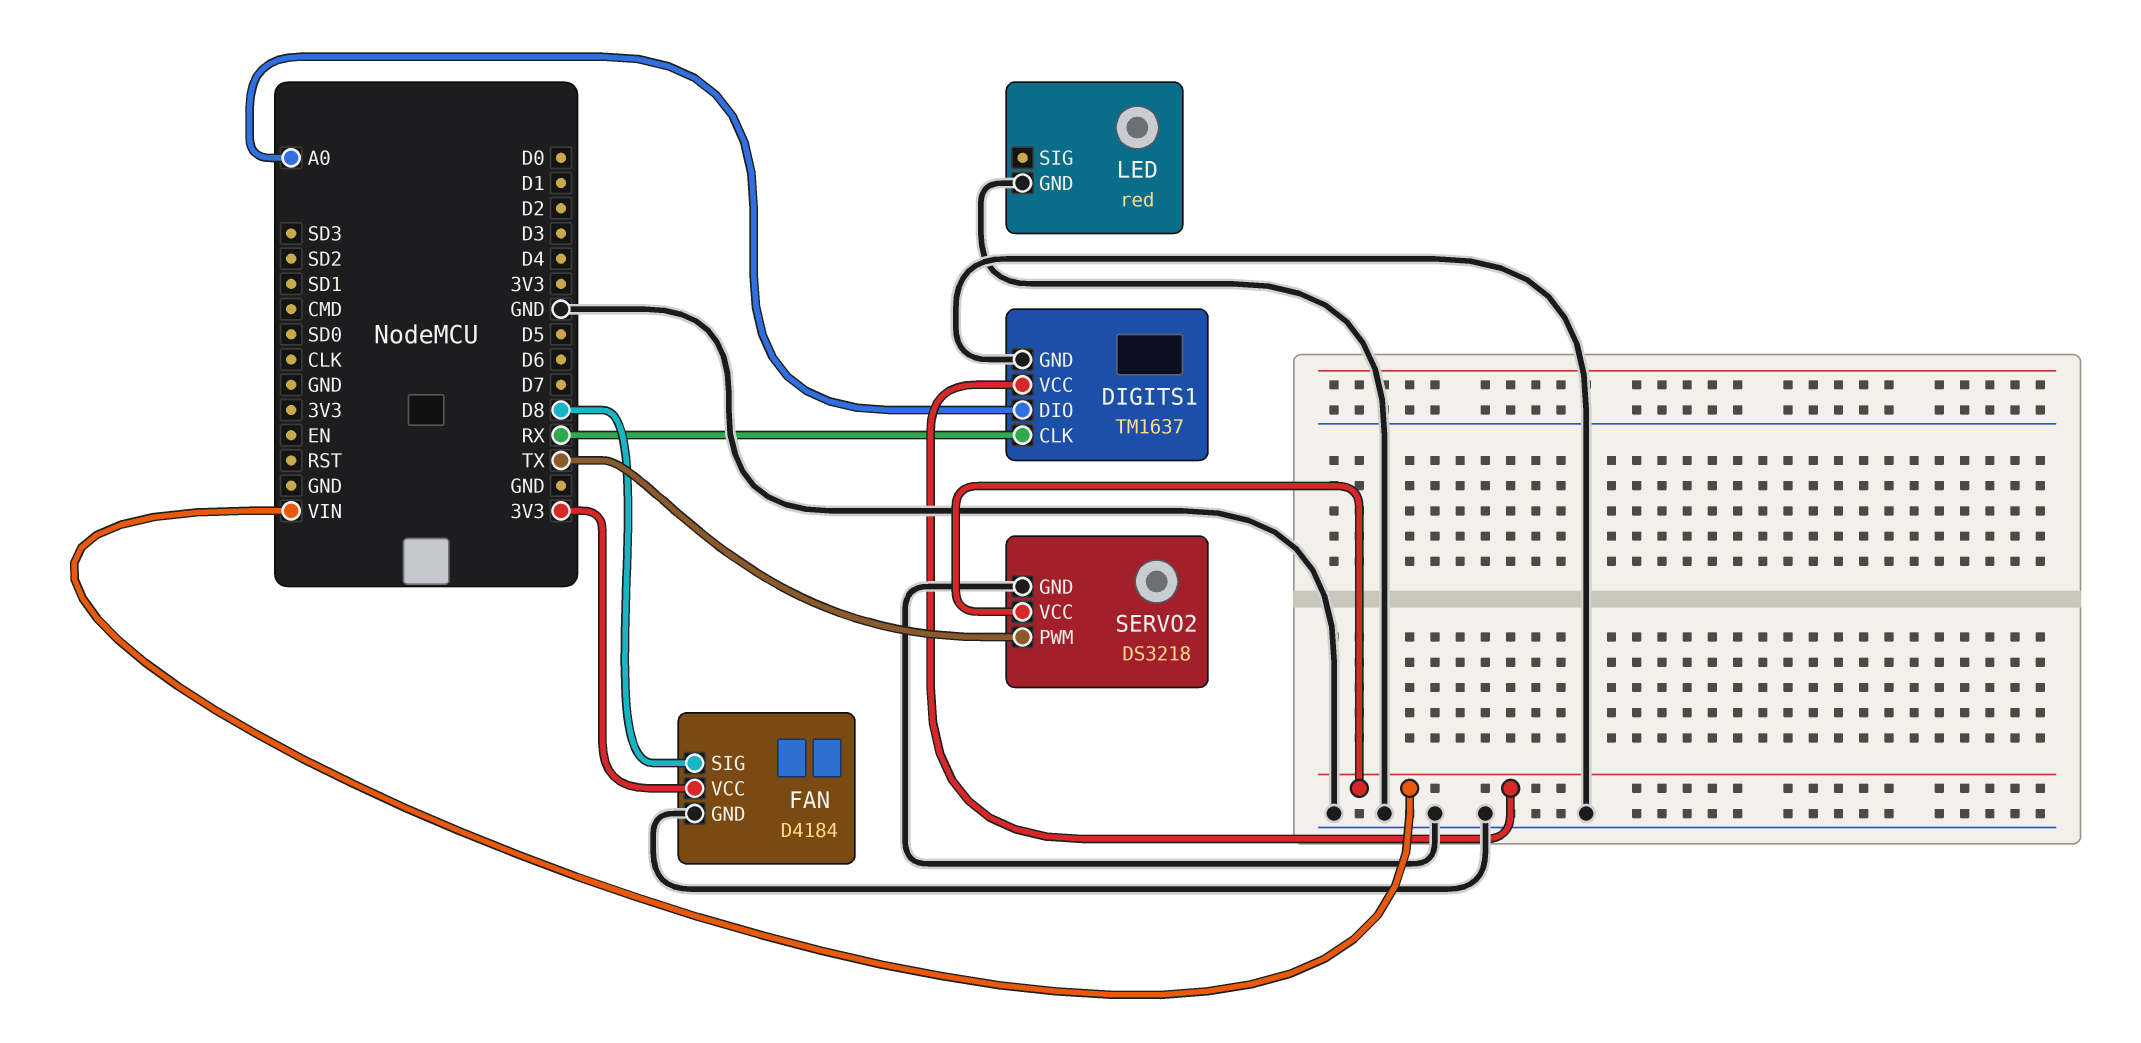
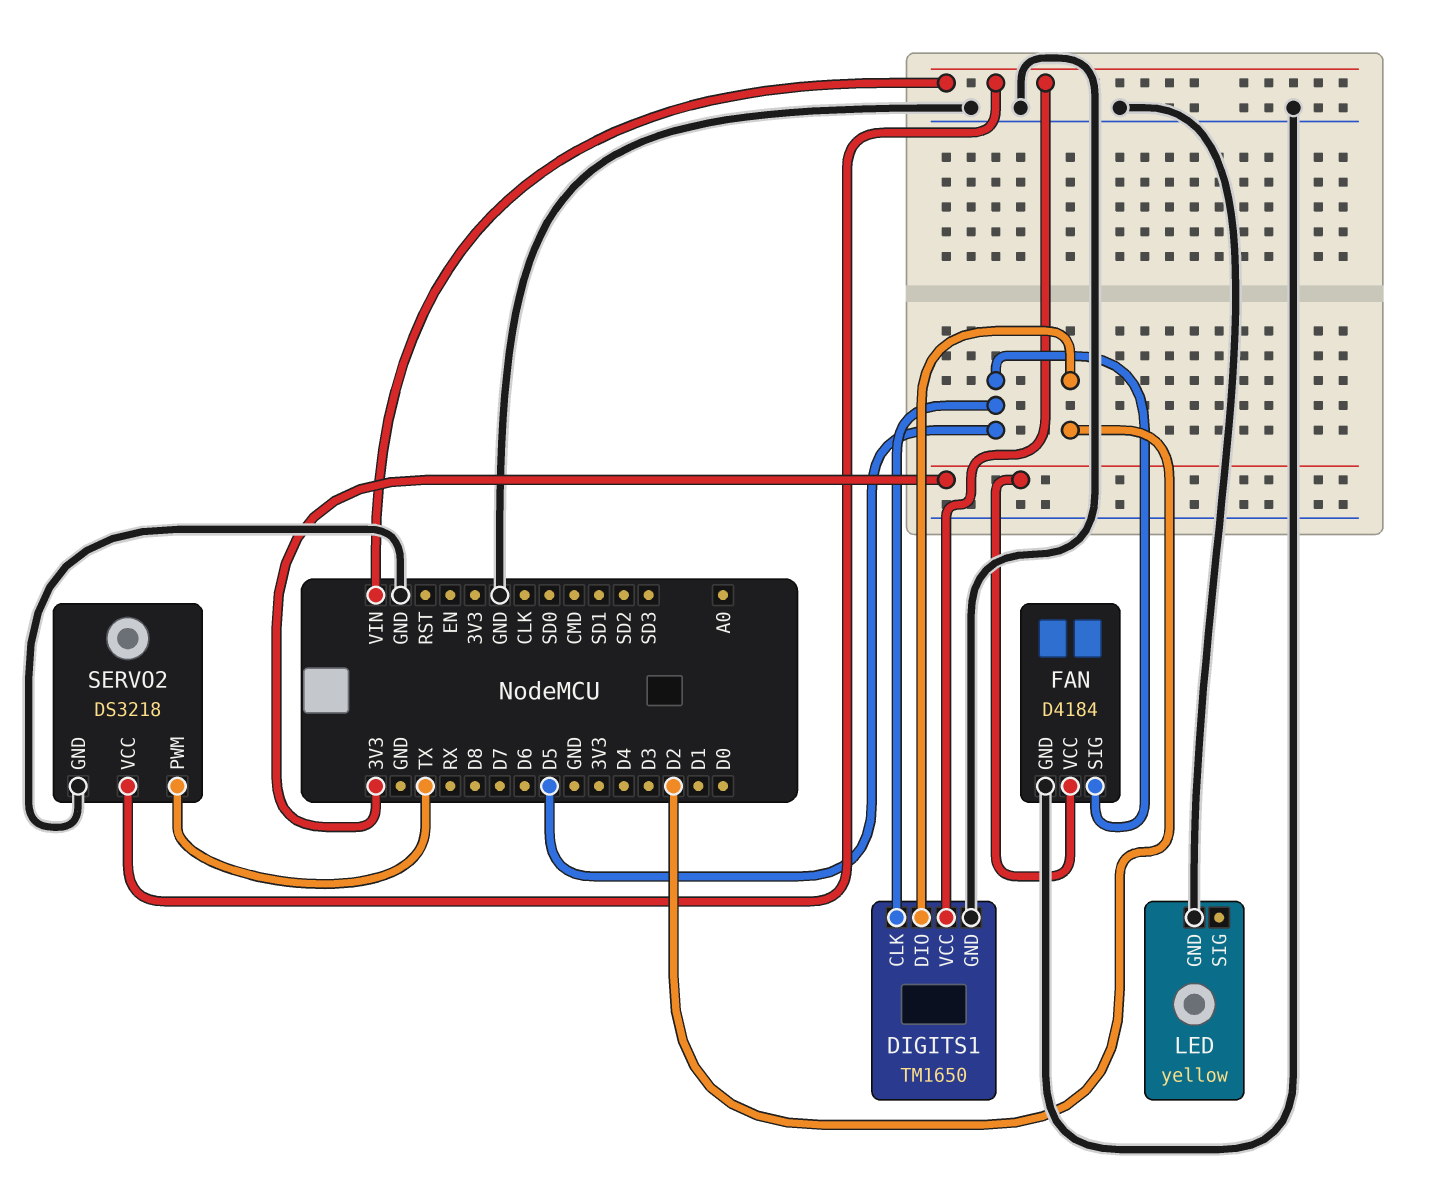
DIGITS1: TM1637 -> TM1650
DIGITS1 pin CLK: RX -> D5
DIGITS1 pin DIO: A0 -> D2
FAN pin SIG: D8 -> D5
LED: red -> yellow

